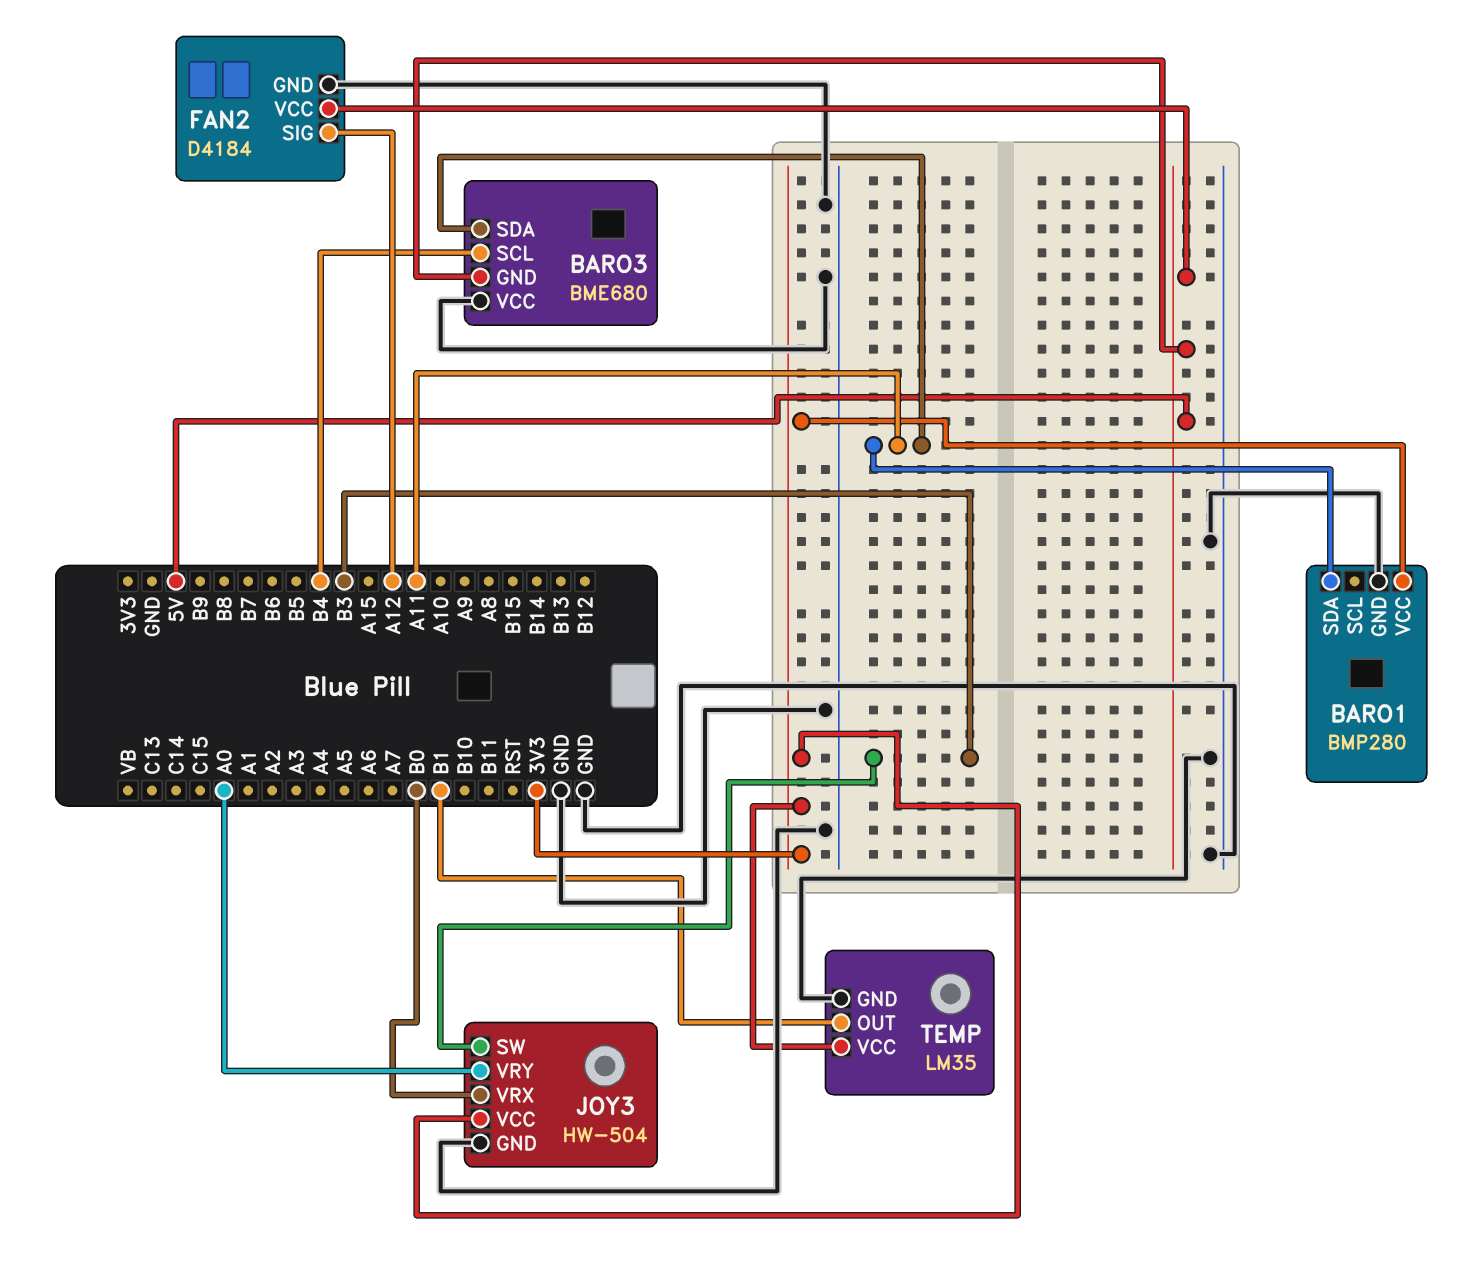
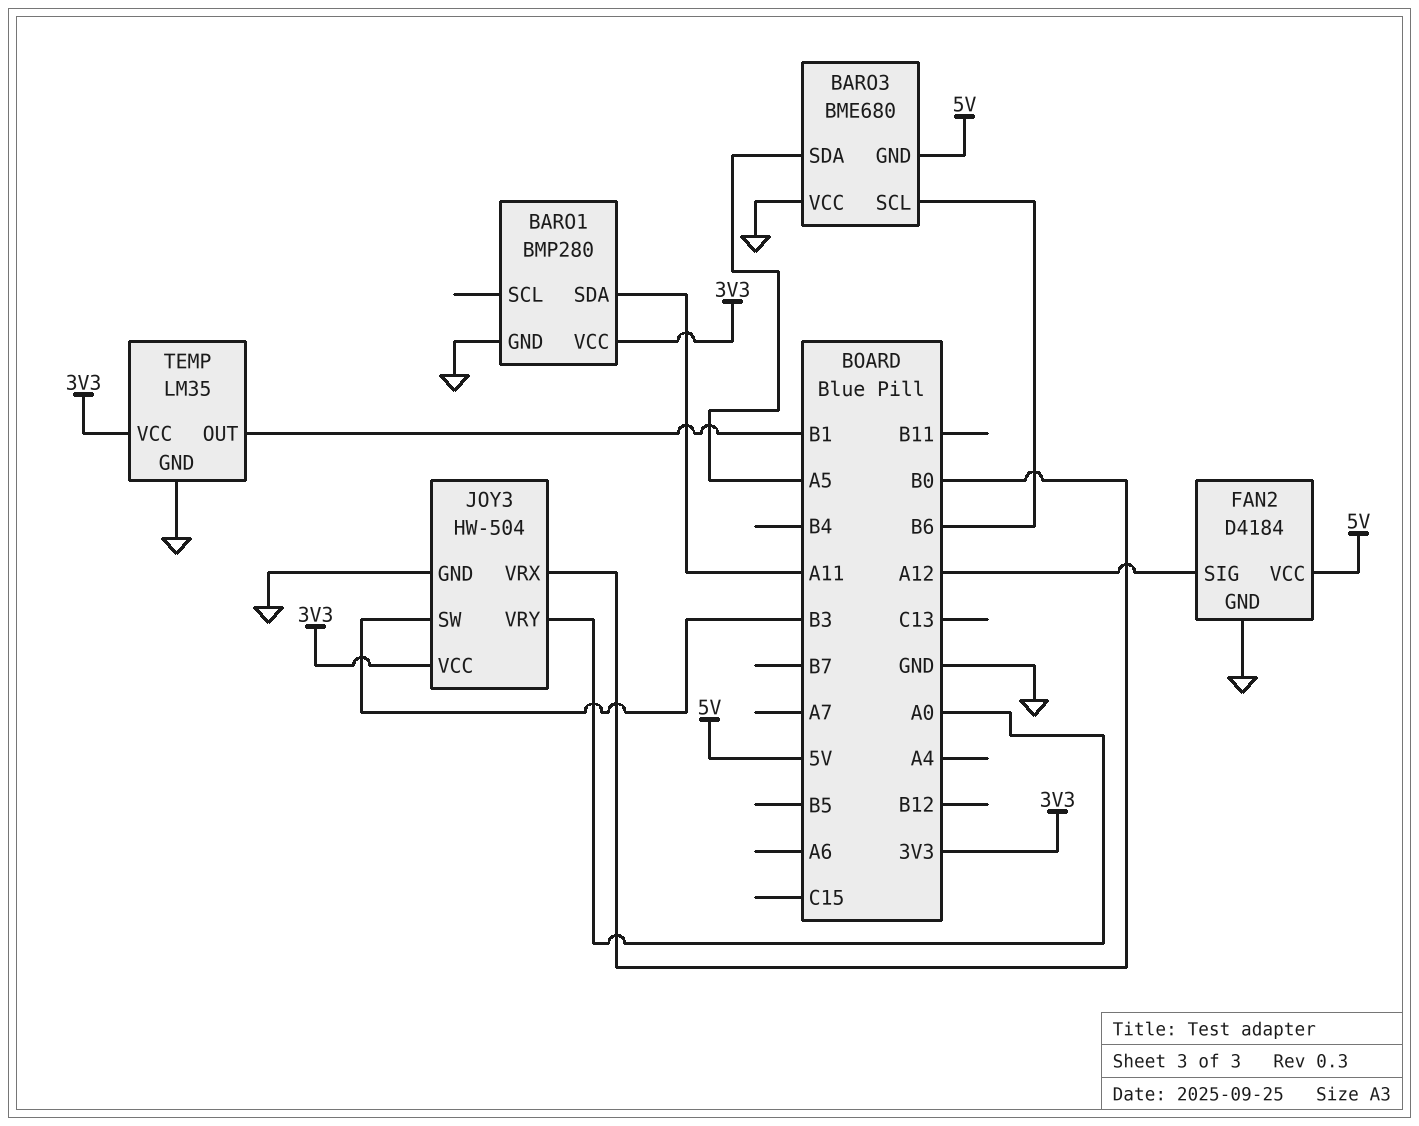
BARO3 pin SCL: B4 -> B6
BARO3 pin SDA: A11 -> A5

